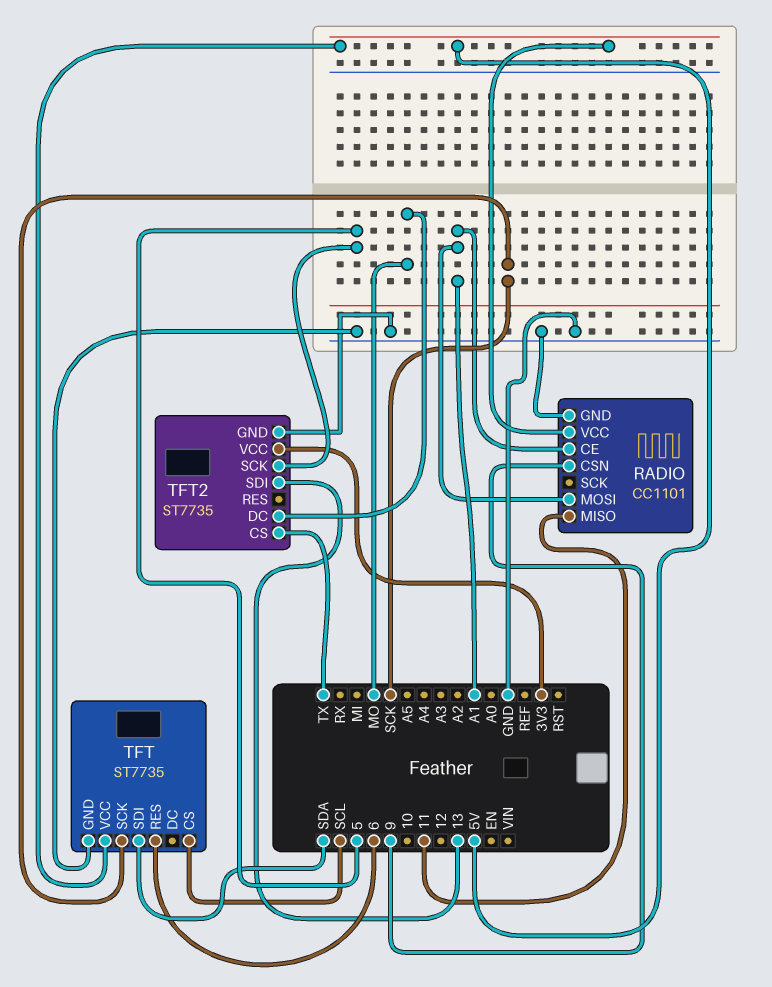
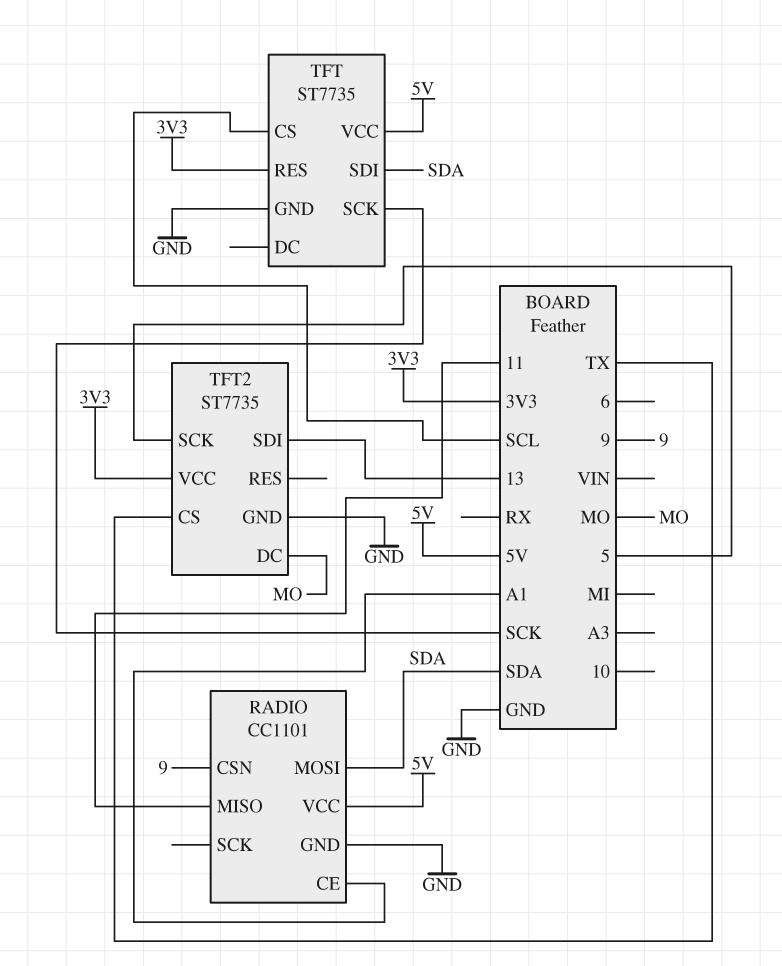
RADIO pin MOSI: A1 -> SDA
TFT pin RES: 6 -> 3V3

